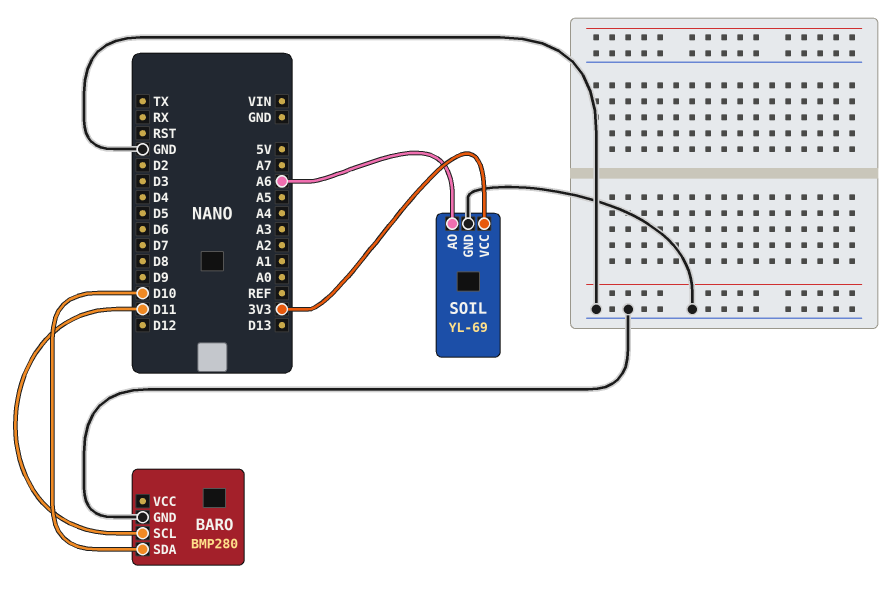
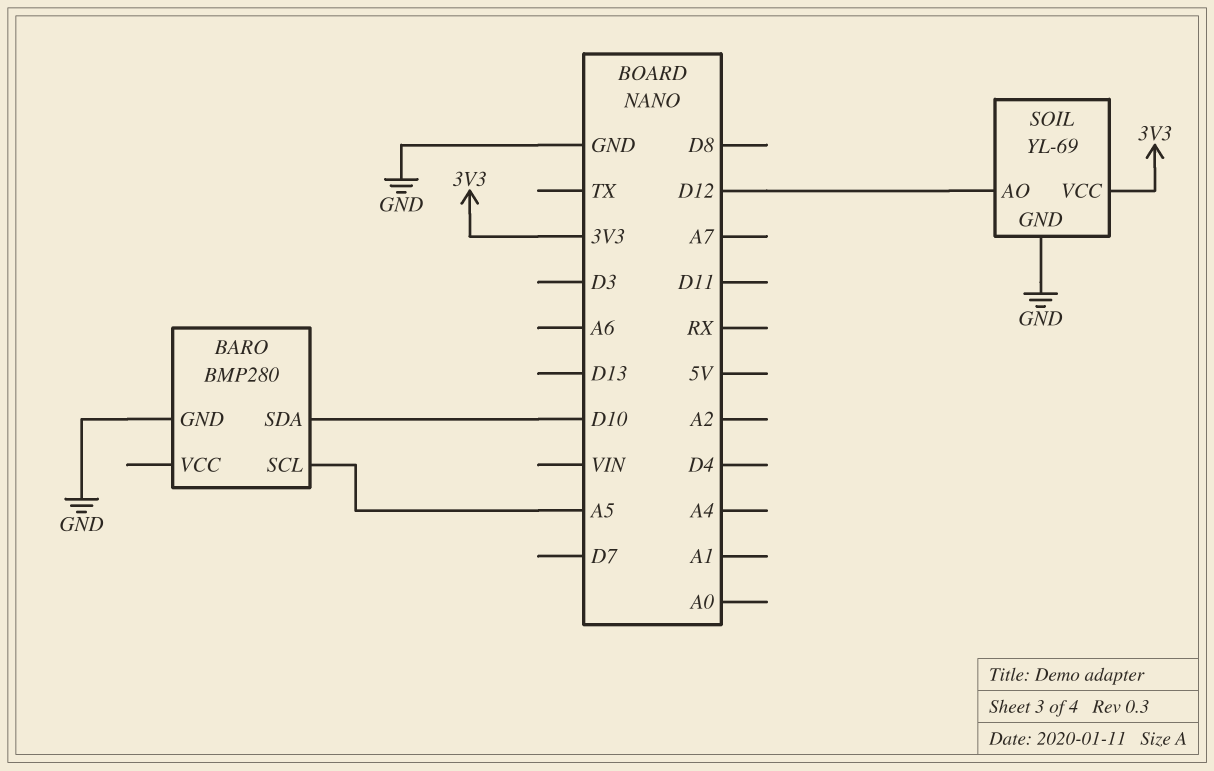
BARO pin SCL: D11 -> A5
SOIL pin AO: A6 -> D12

